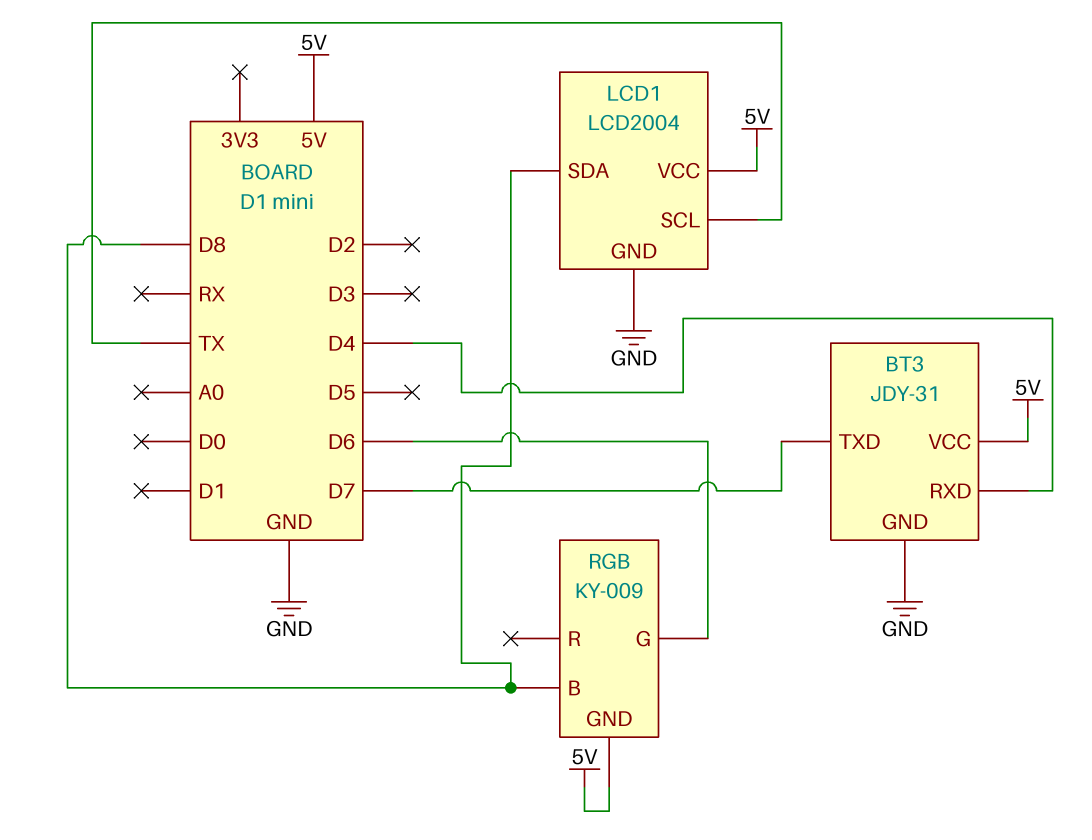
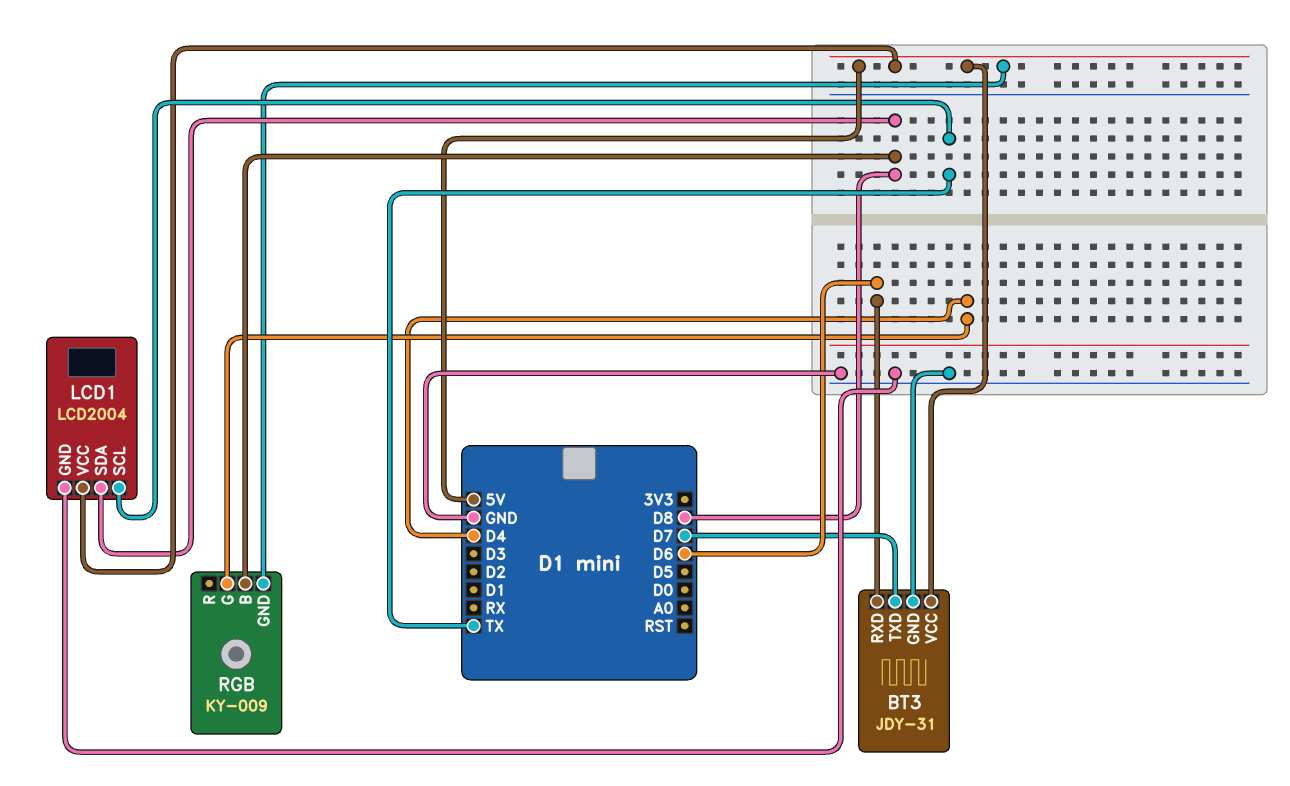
BT3 pin RXD: D4 -> D6
RGB pin G: D6 -> D4

